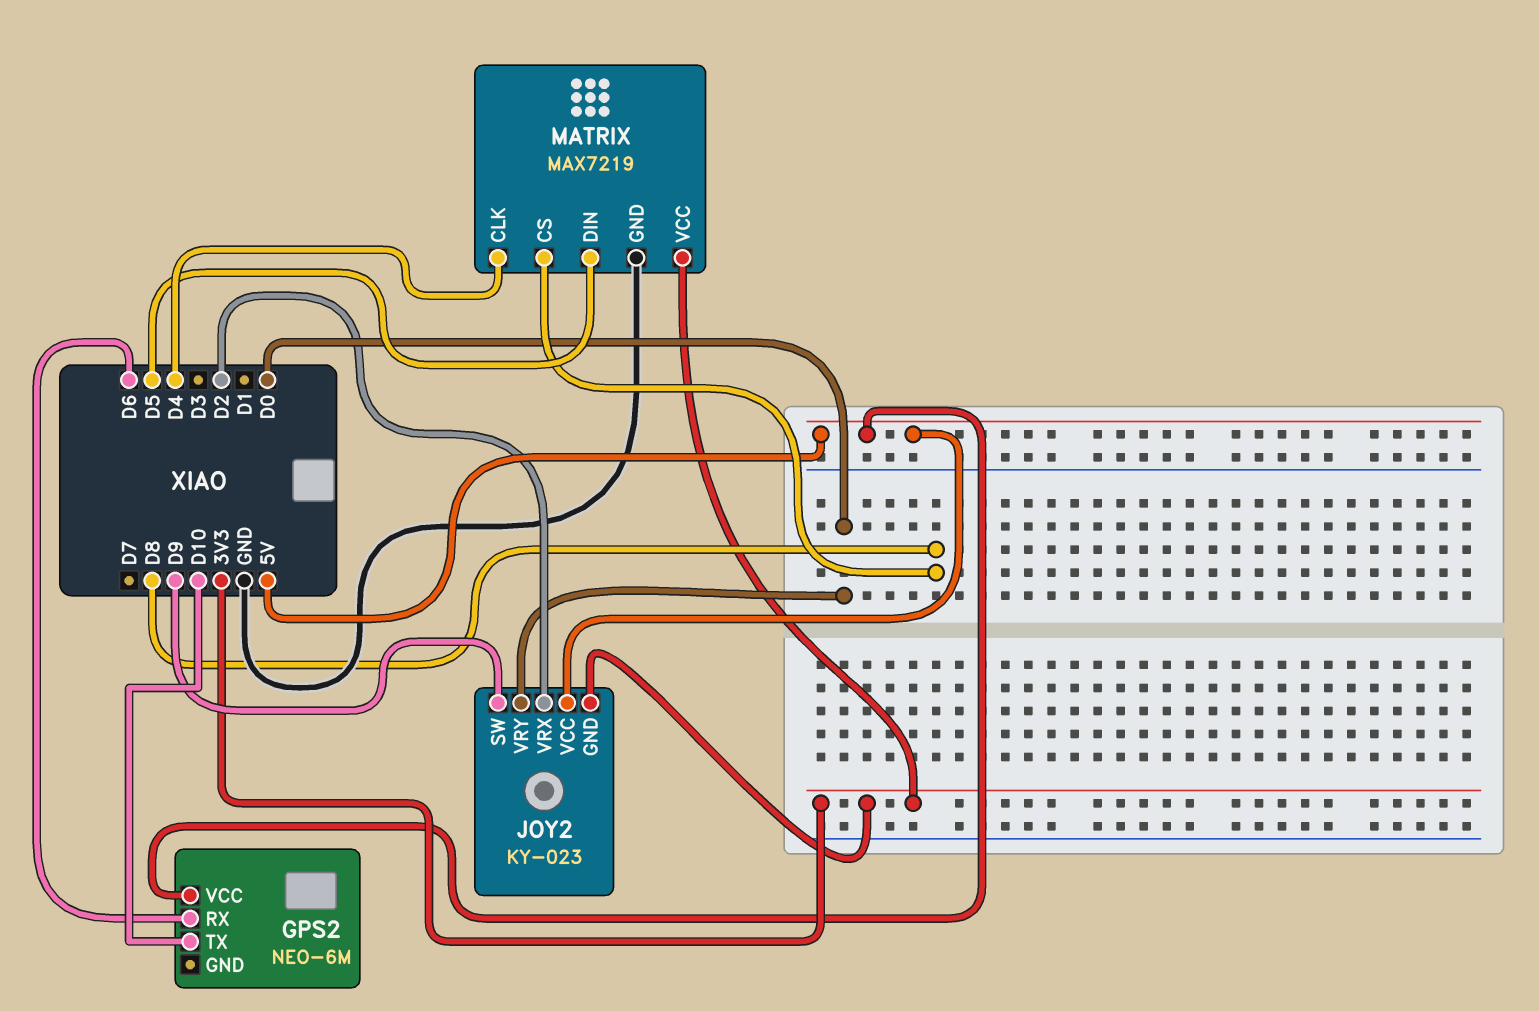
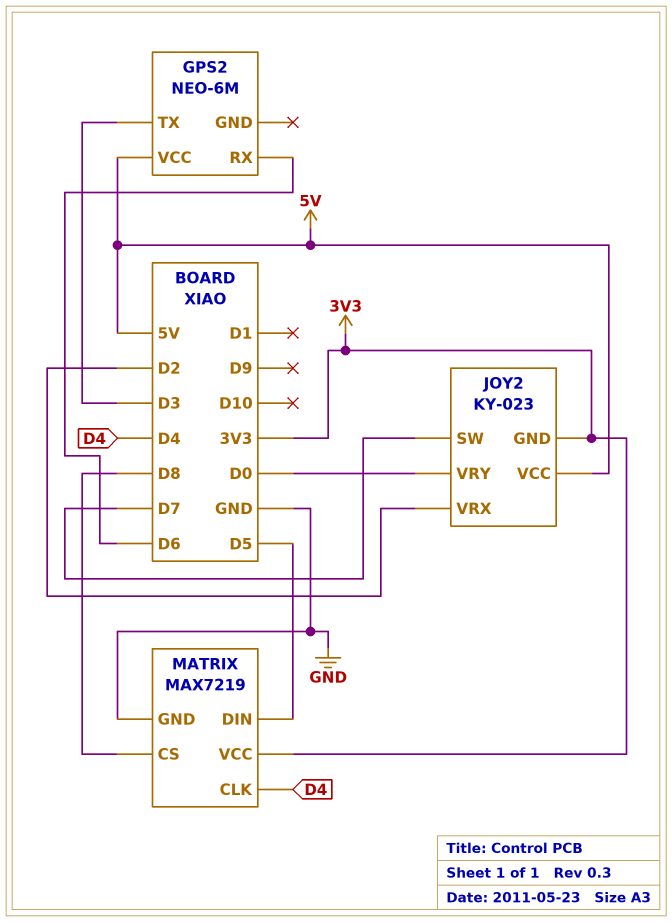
GPS2 pin TX: D10 -> D3
JOY2 pin SW: D9 -> D7

